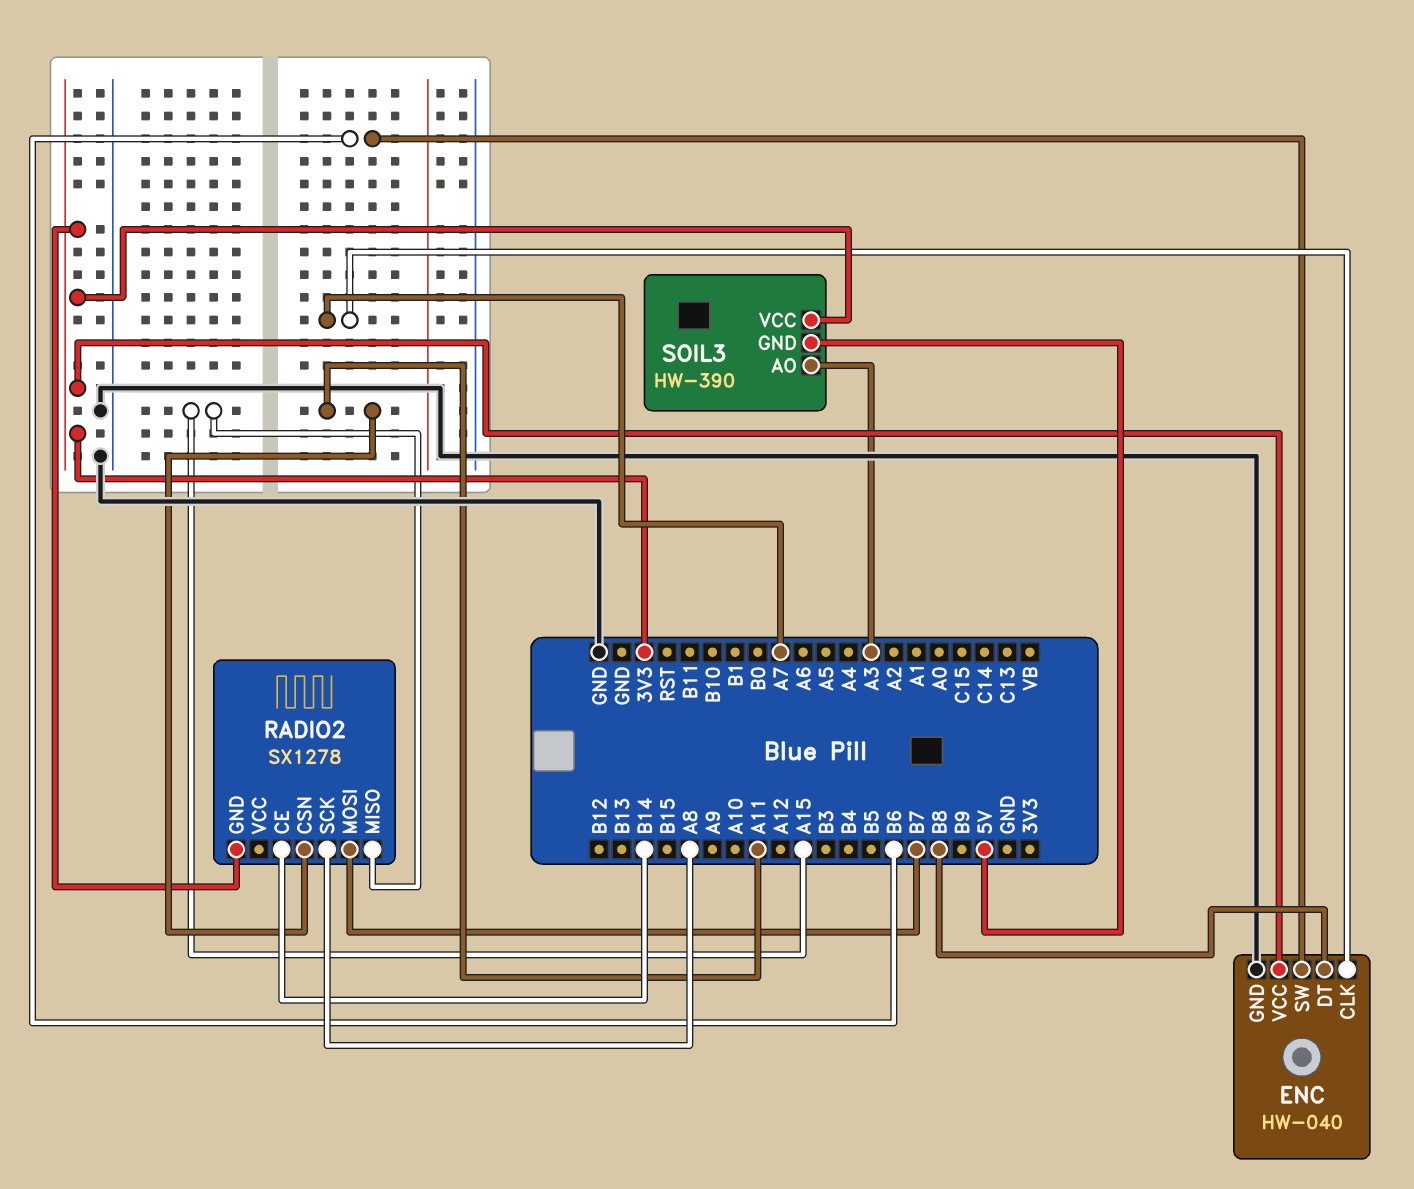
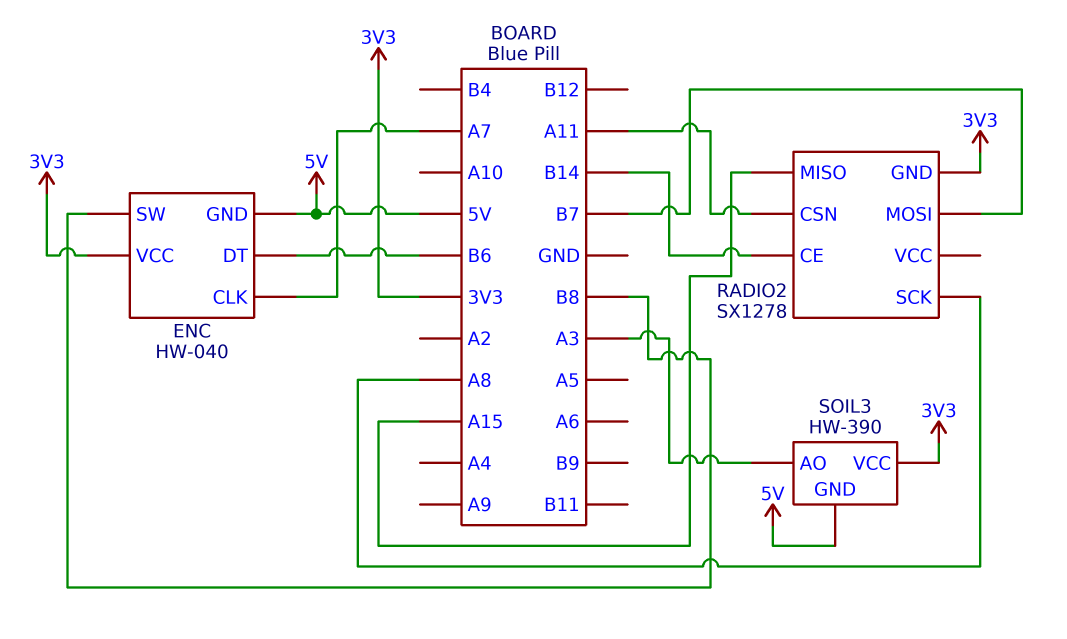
ENC pin DT: B8 -> B6
ENC pin GND: GND -> 5V
ENC pin SW: B6 -> B8

